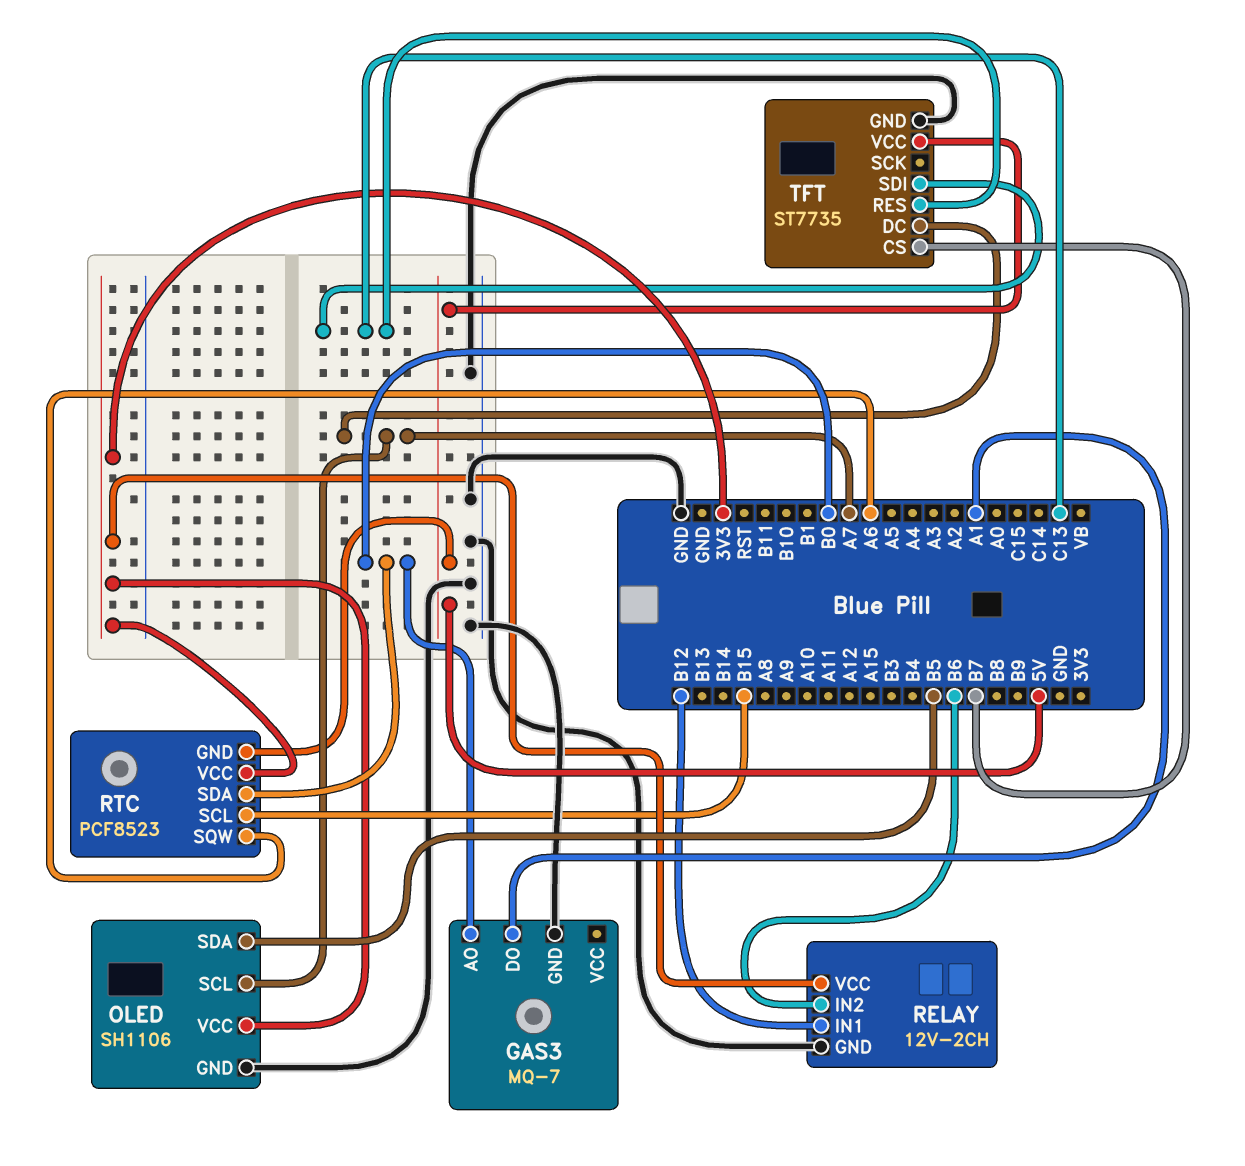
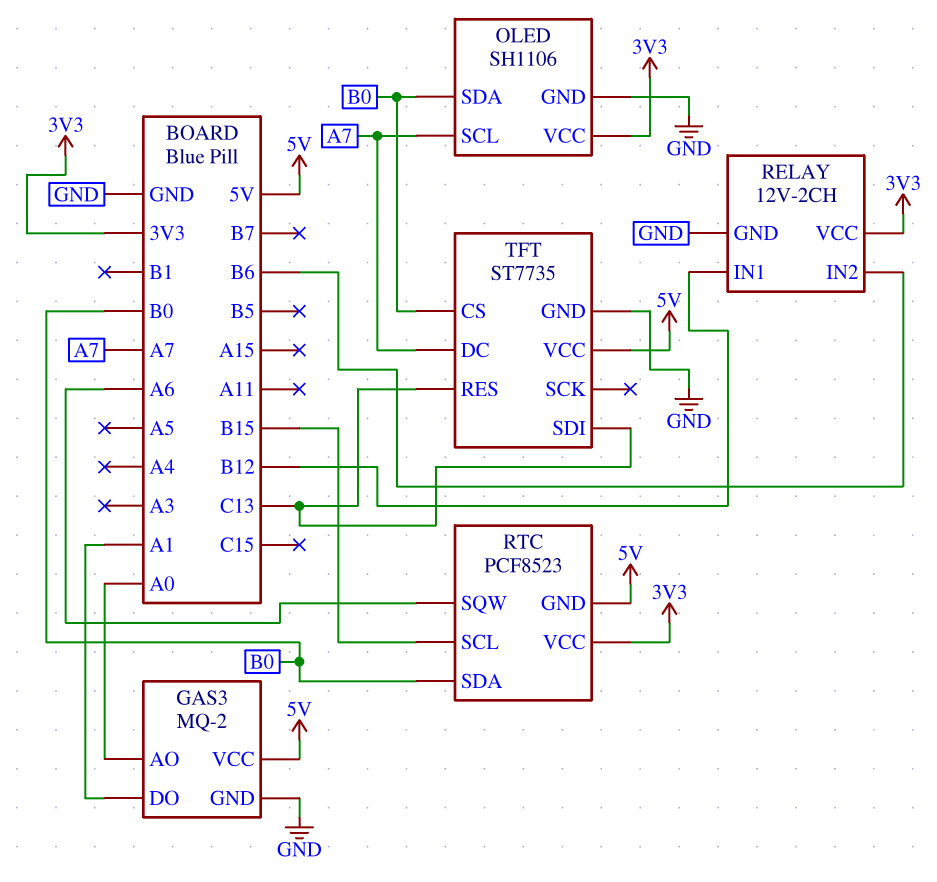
GAS3: MQ-7 -> MQ-2
GAS3 pin AO: B0 -> A0
GAS3 pin VCC: none -> 5V
OLED pin SDA: B5 -> B0
TFT pin CS: B7 -> B0

